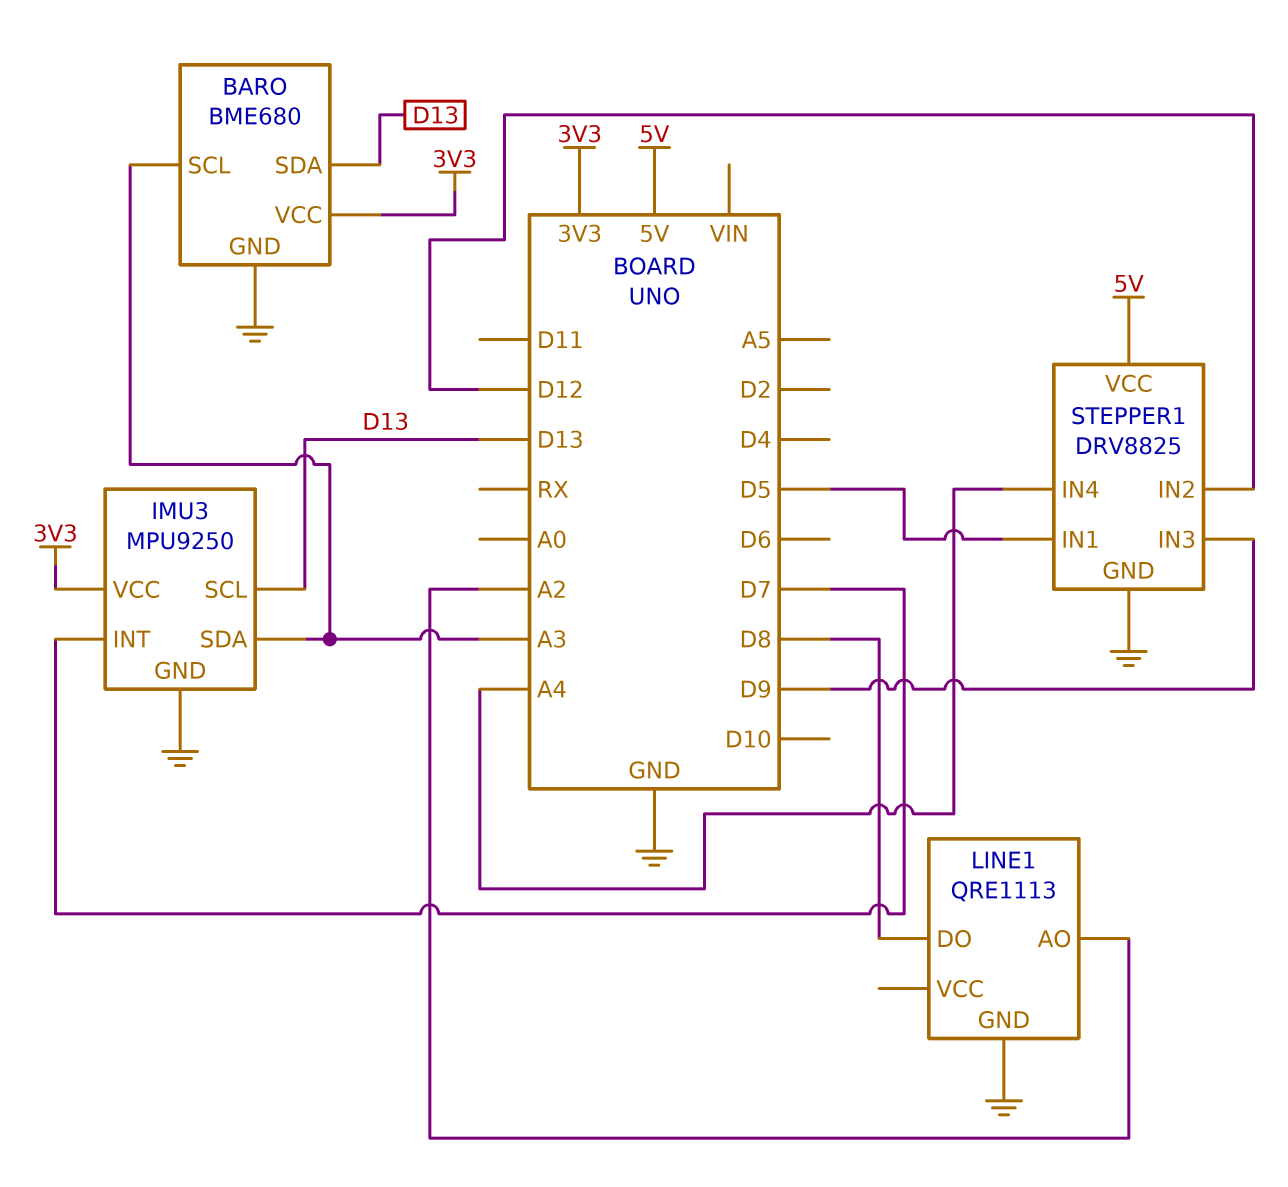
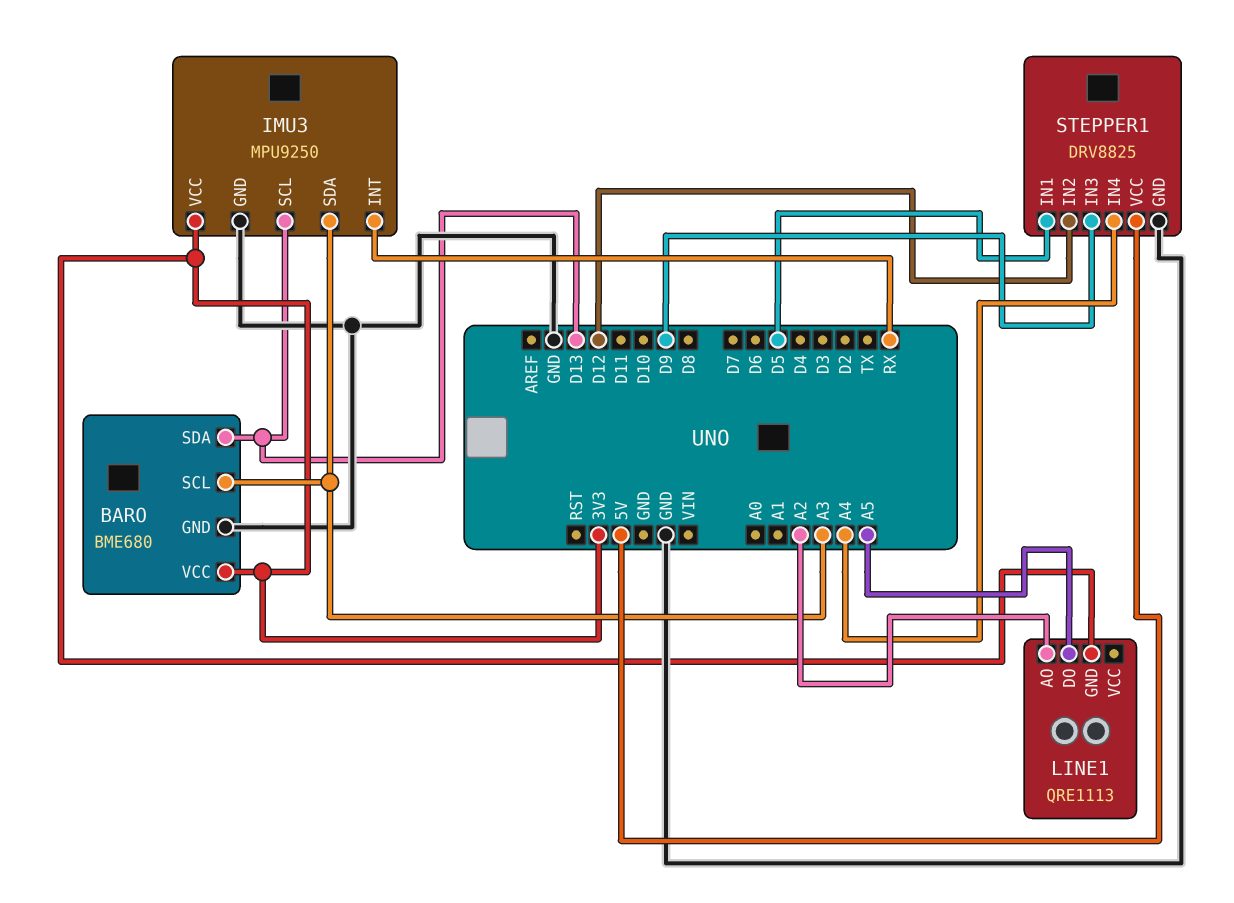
IMU3 pin INT: D7 -> RX
LINE1 pin DO: D8 -> A5
LINE1 pin GND: GND -> 3V3

